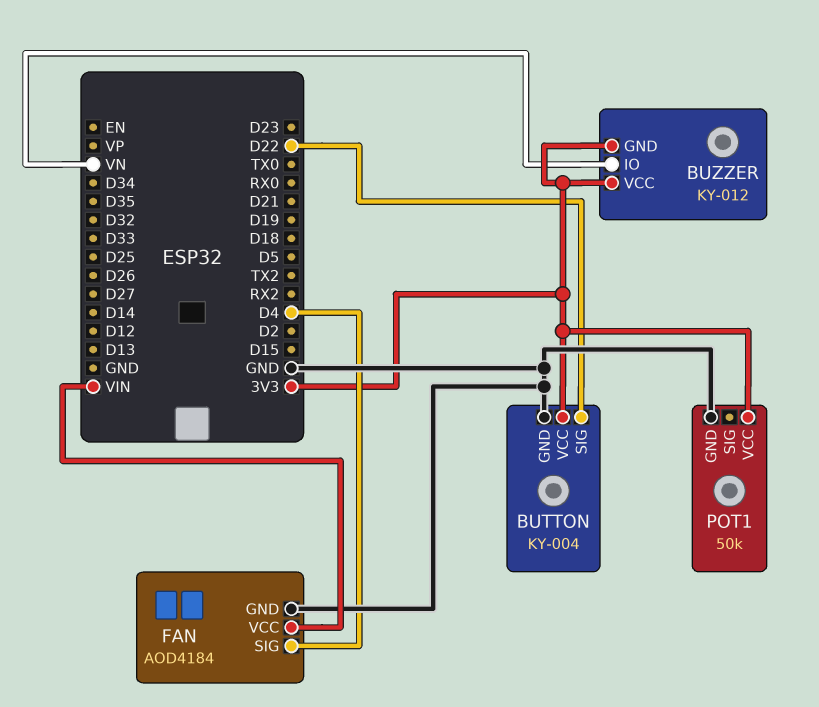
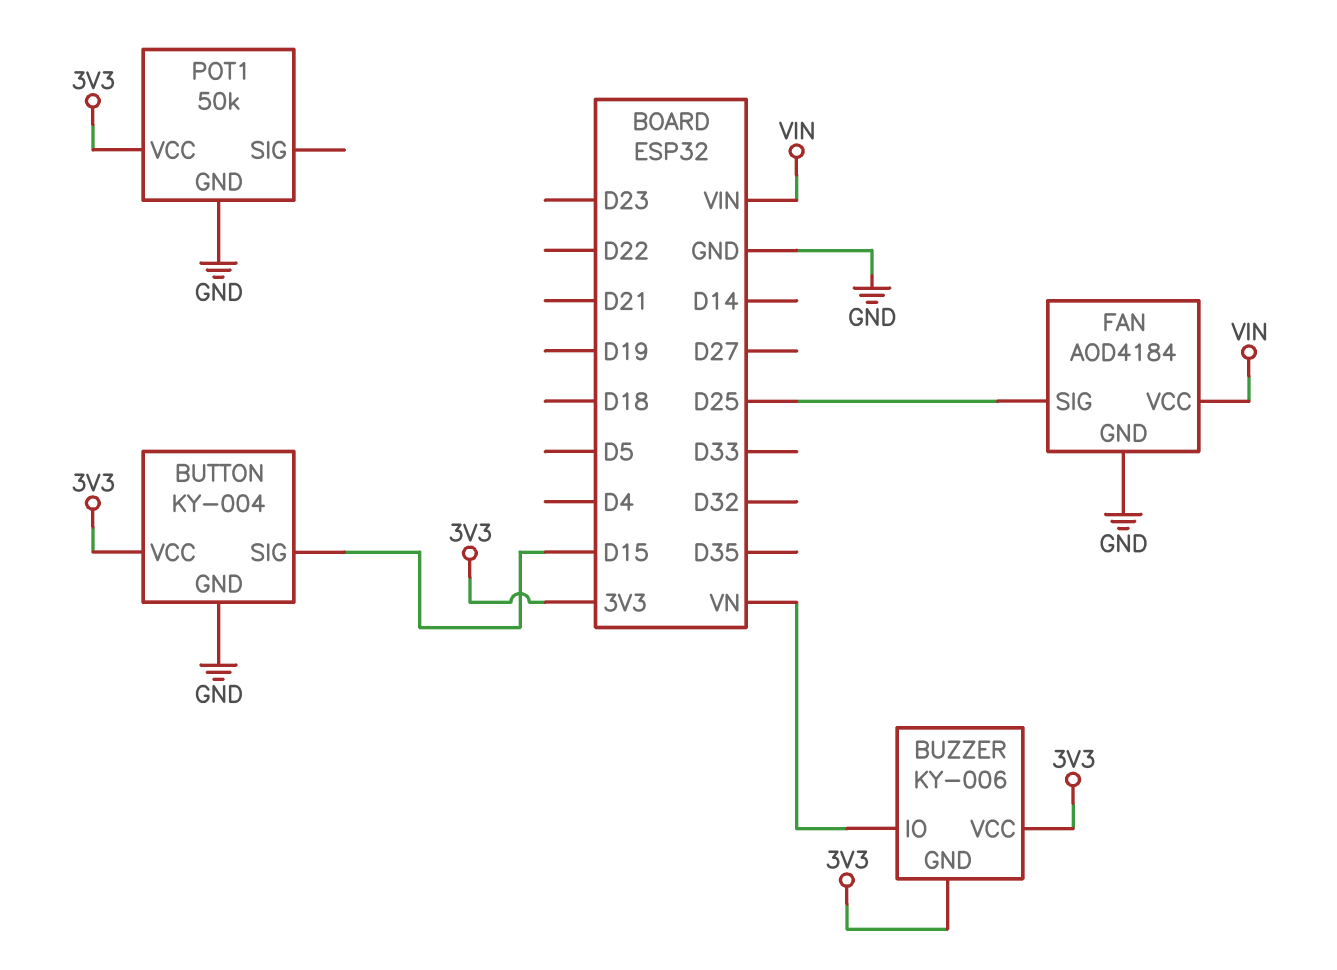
BUTTON pin SIG: D22 -> D15
BUZZER: KY-012 -> KY-006
FAN pin SIG: D4 -> D25

